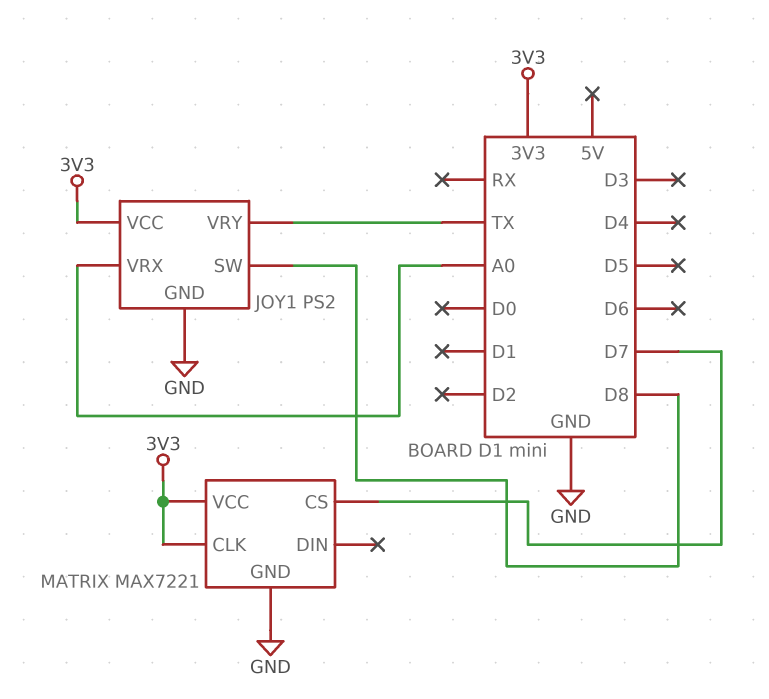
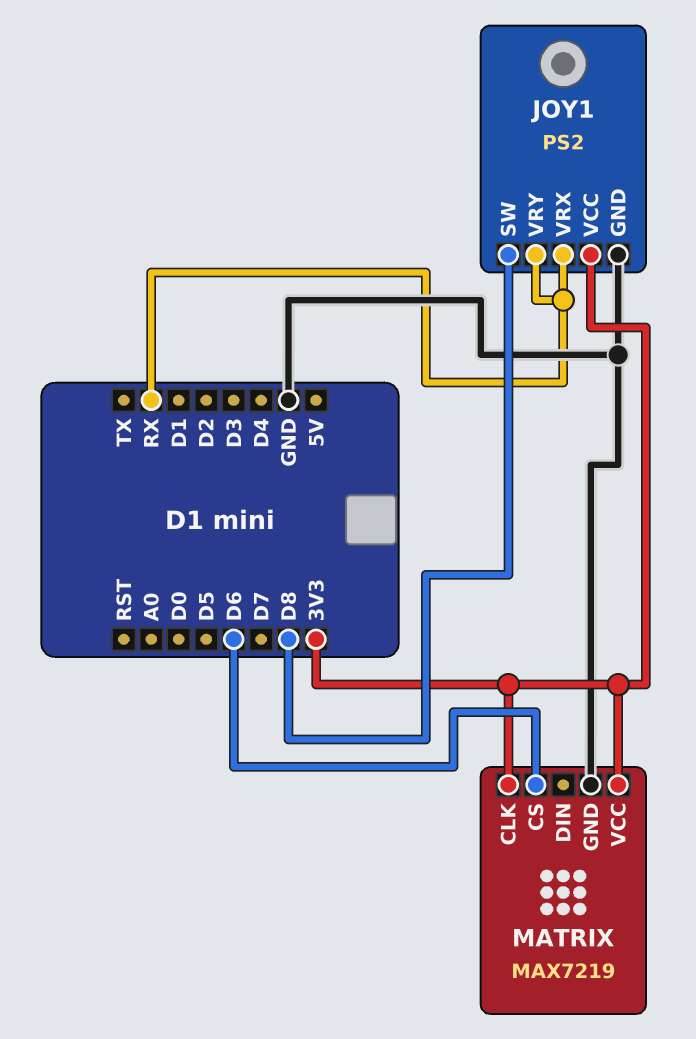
JOY1 pin VRX: A0 -> RX
JOY1 pin VRY: TX -> RX
MATRIX: MAX7221 -> MAX7219
MATRIX pin CS: D7 -> D6

